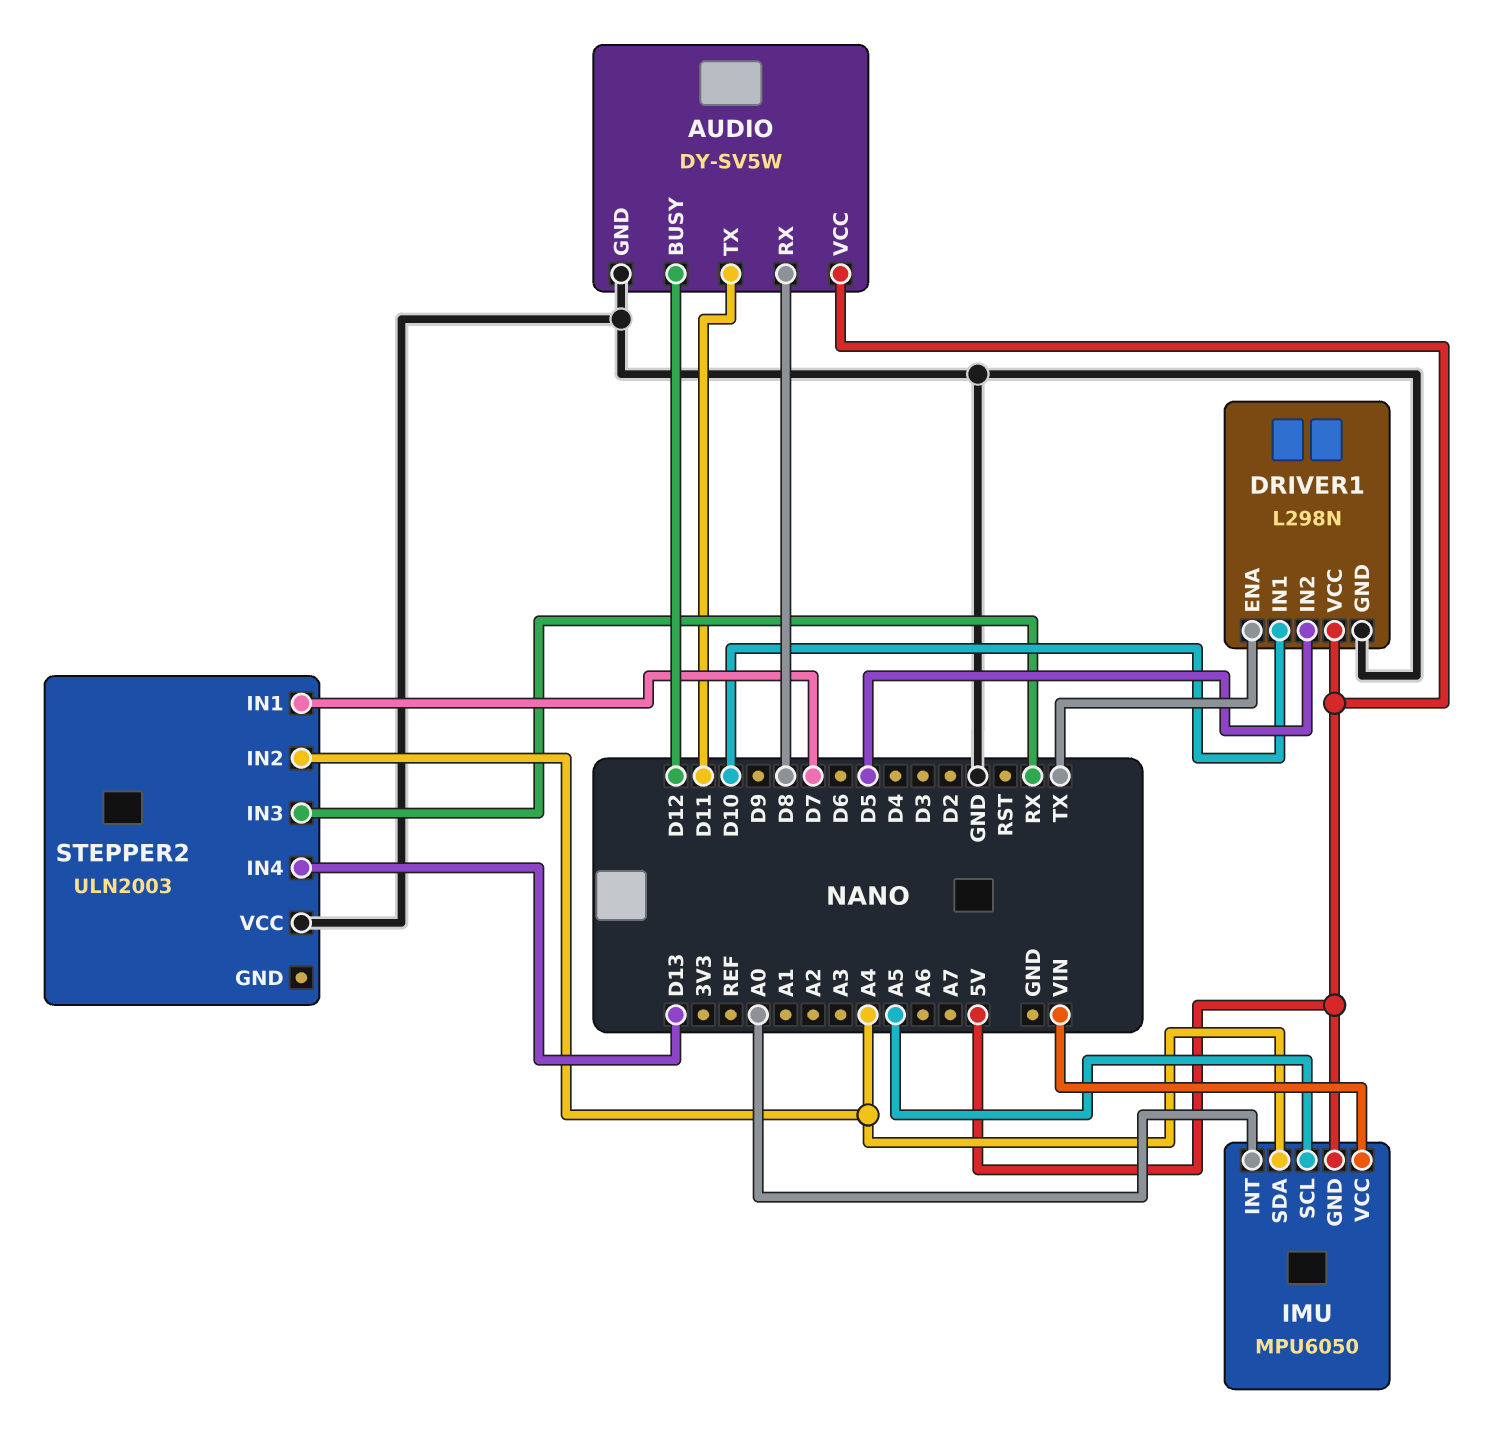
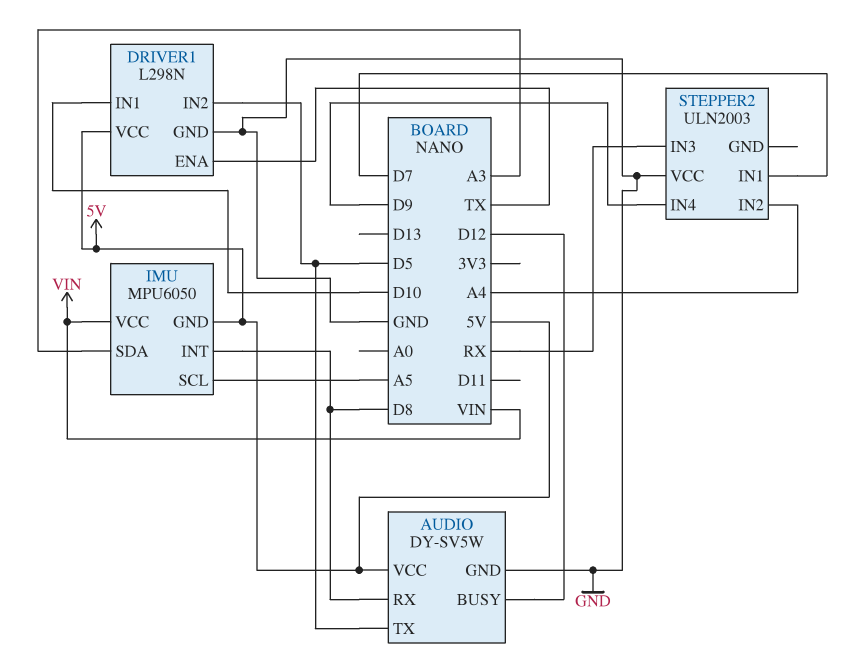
AUDIO pin TX: D11 -> D5
IMU pin INT: A0 -> D8
IMU pin SDA: A4 -> A3
STEPPER2 pin IN4: D13 -> D9

